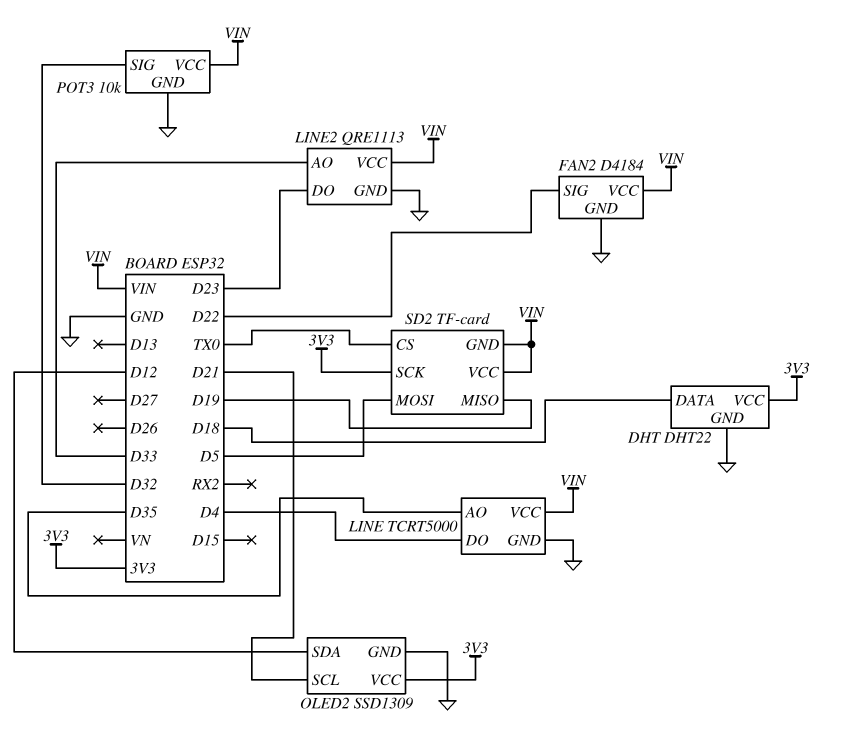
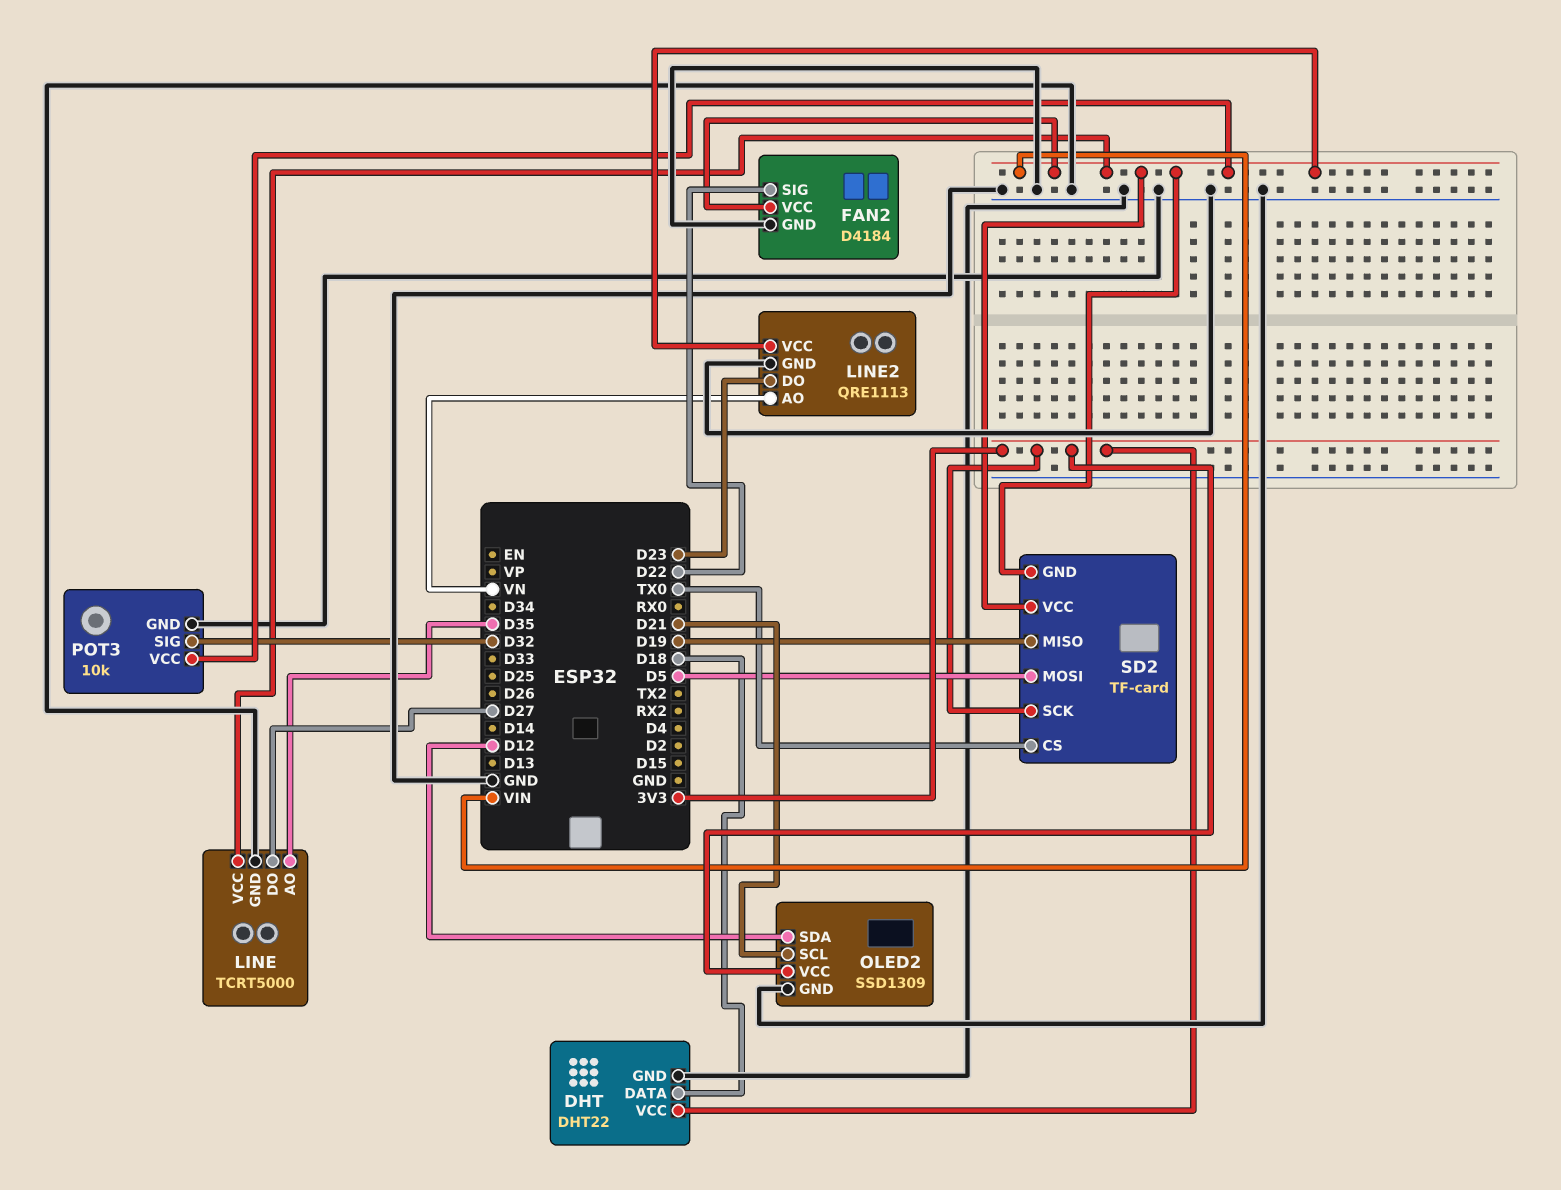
LINE pin DO: D4 -> D27
LINE2 pin AO: D33 -> VN

